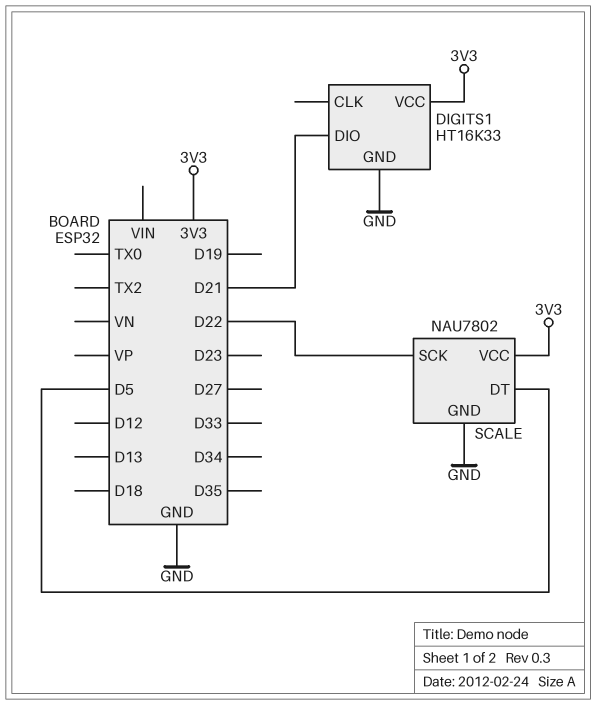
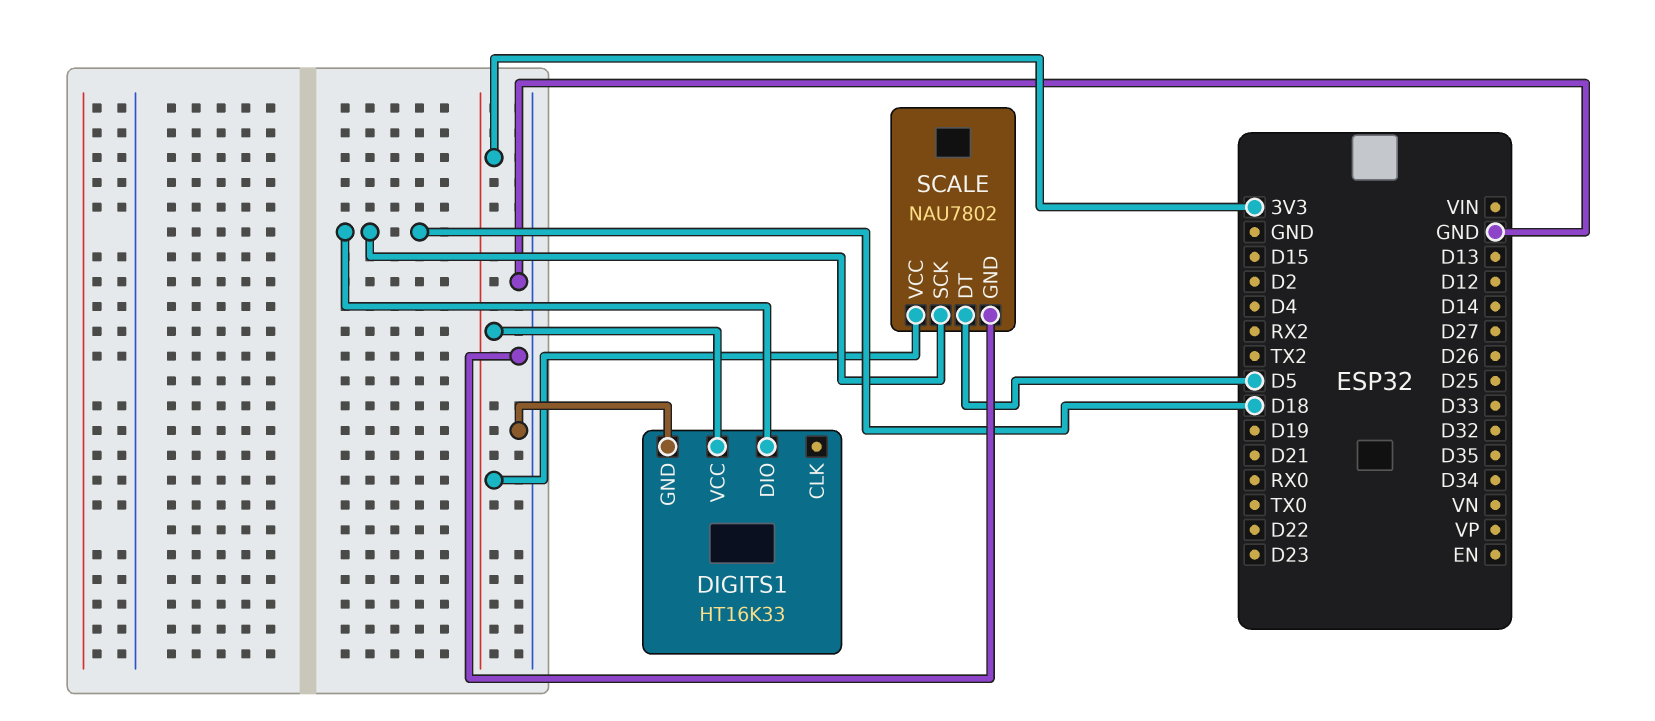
DIGITS1 pin DIO: D21 -> D18
SCALE pin SCK: D22 -> D18

